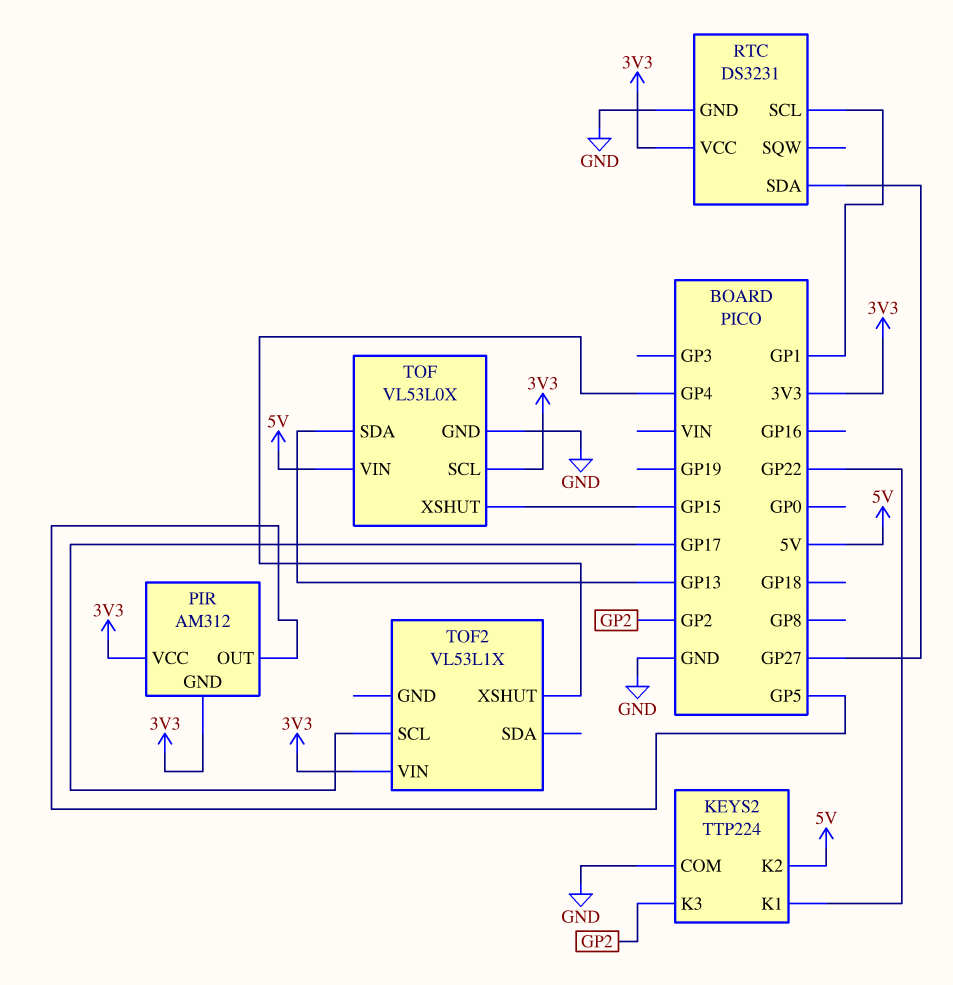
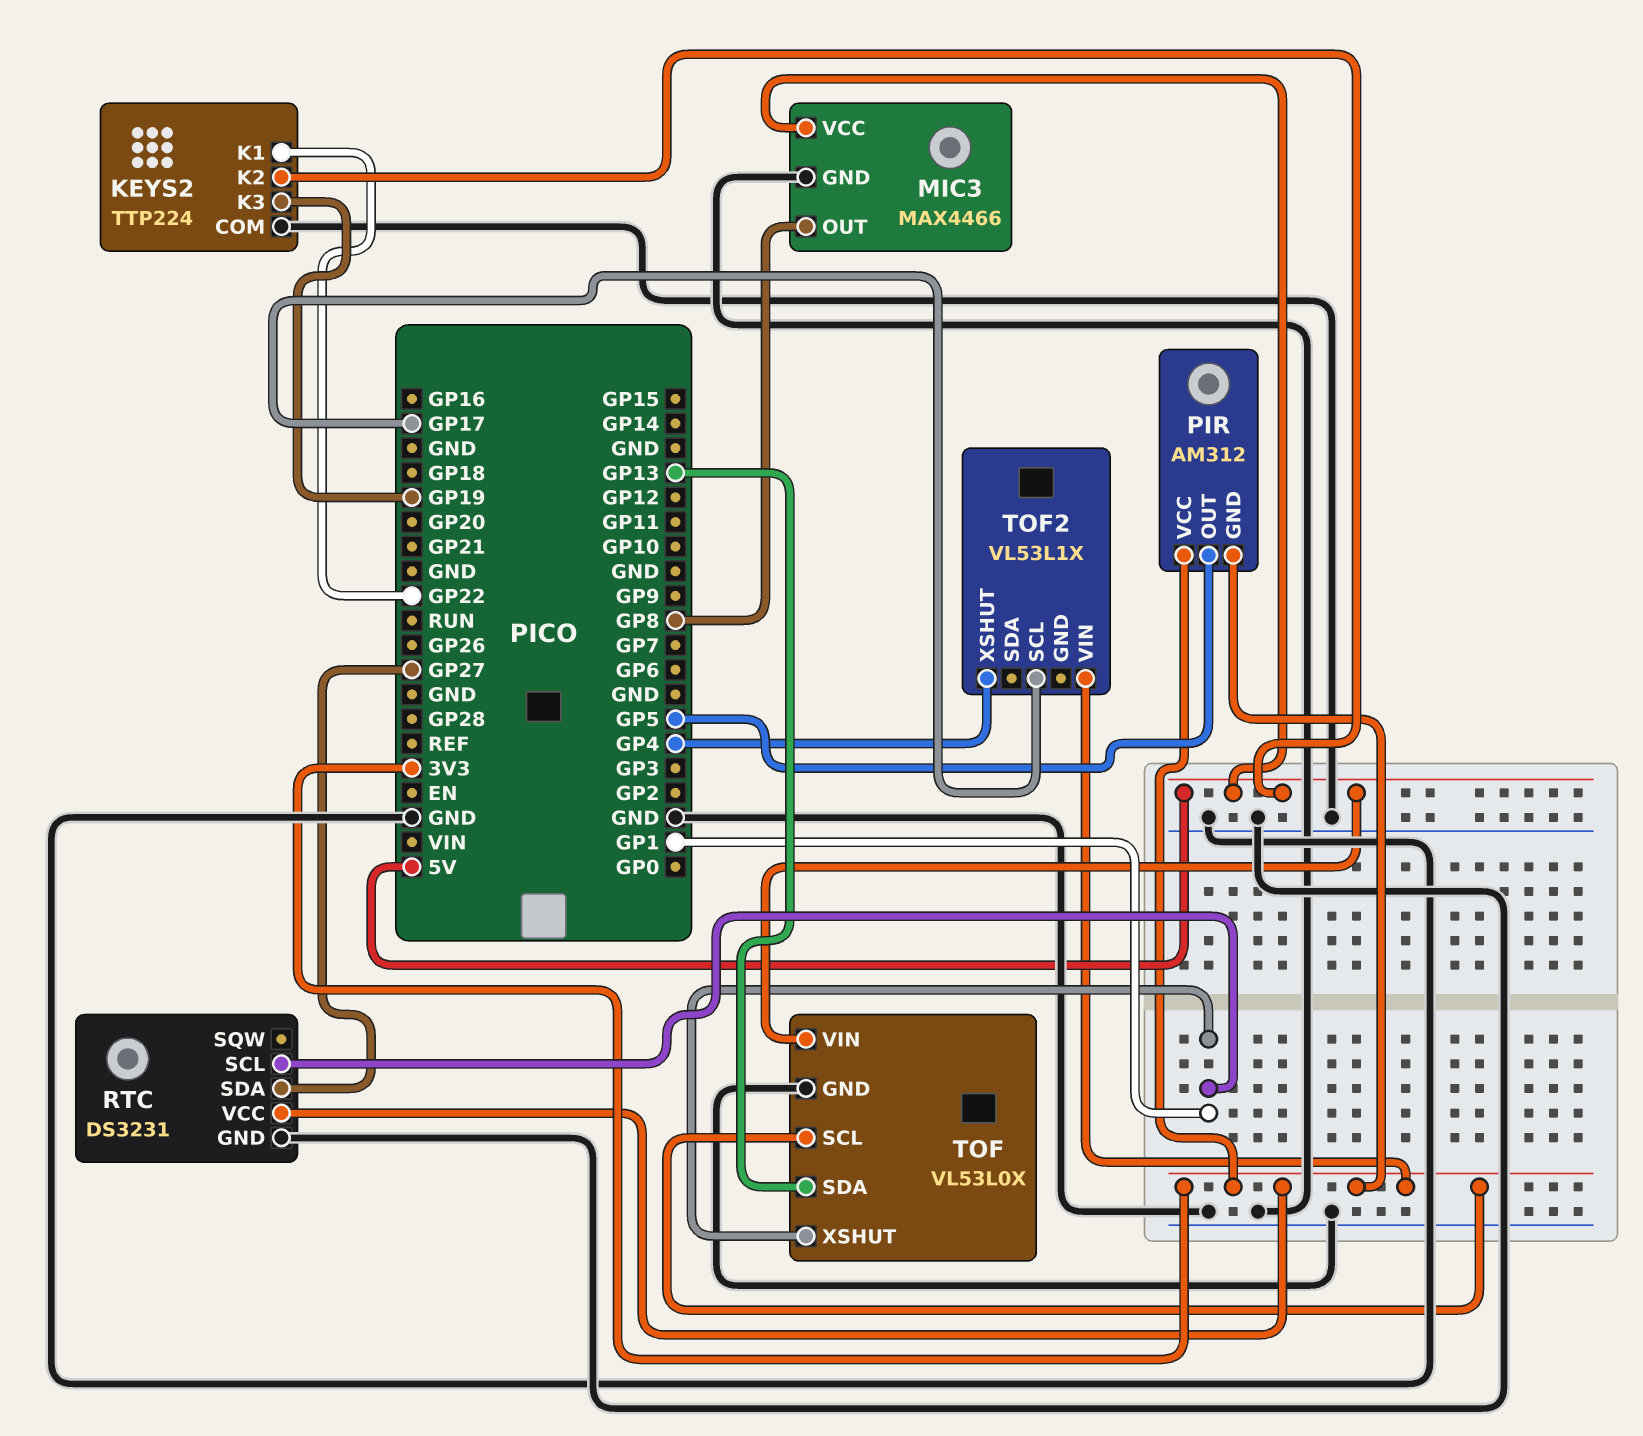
KEYS2 pin K3: GP2 -> GP19
MIC3: none -> MAX4466
MIC3 pin GND: none -> GND
MIC3 pin OUT: none -> GP8
MIC3 pin VCC: none -> 5V
TOF pin XSHUT: GP15 -> GP1

